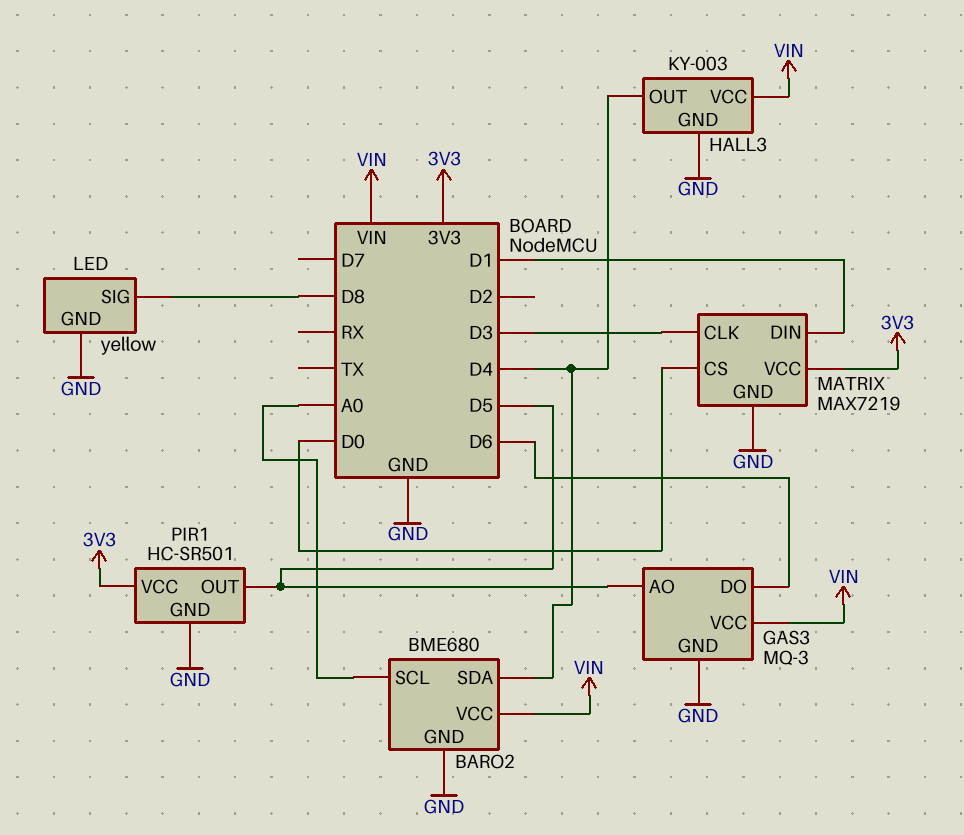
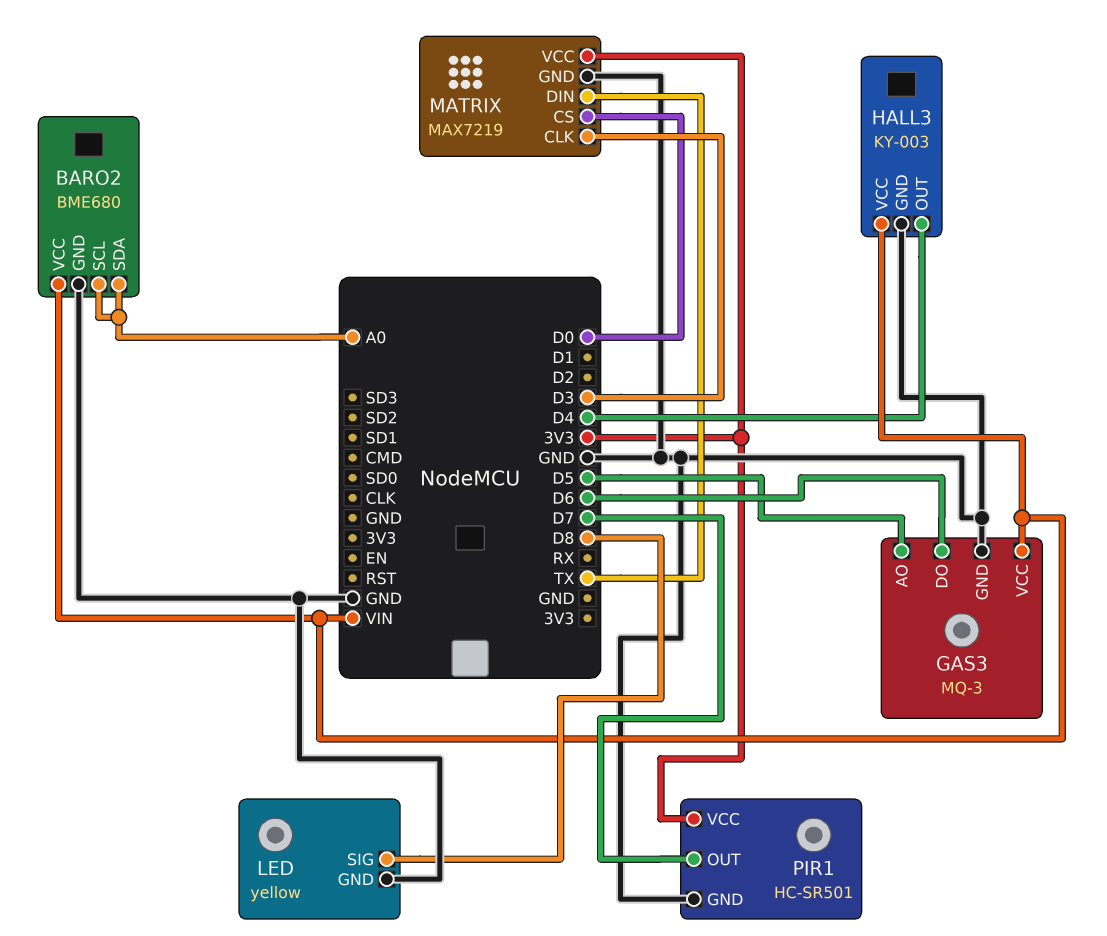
BARO2 pin SDA: D4 -> A0
MATRIX pin DIN: D1 -> TX
PIR1 pin OUT: D5 -> D7

